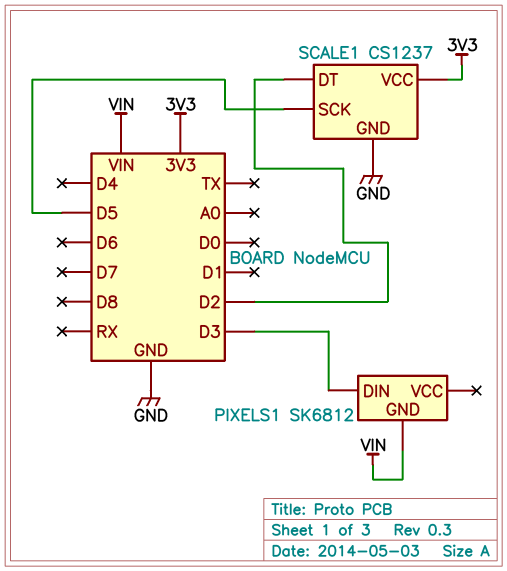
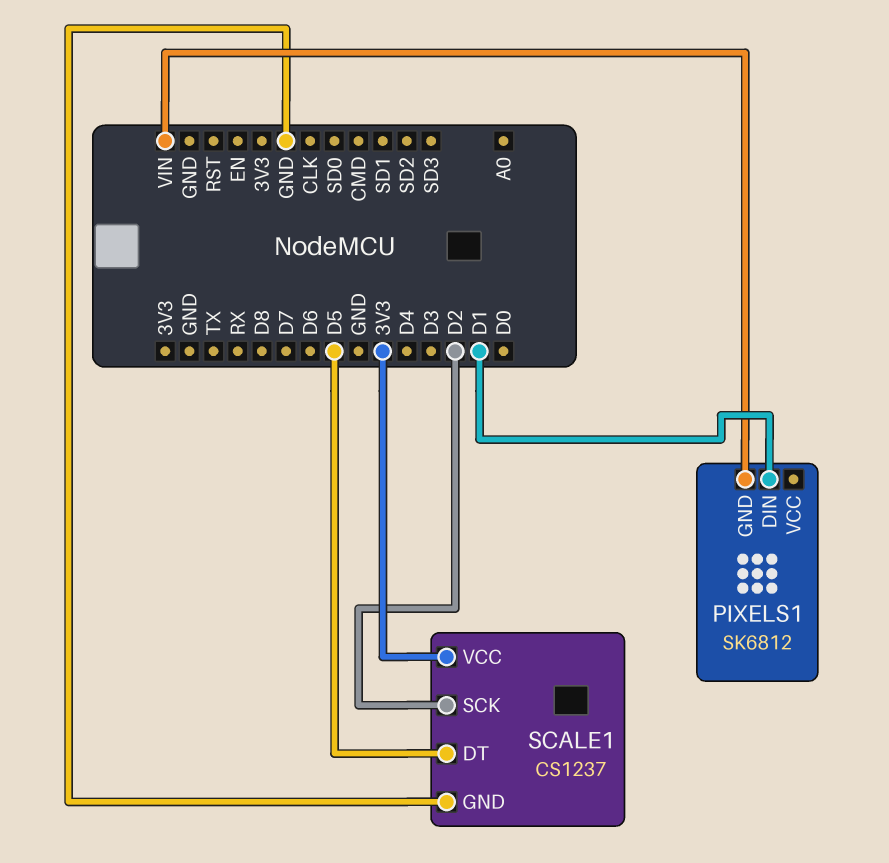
PIXELS1 pin DIN: D3 -> D1
SCALE1 pin DT: D2 -> D5
SCALE1 pin SCK: D5 -> D2

